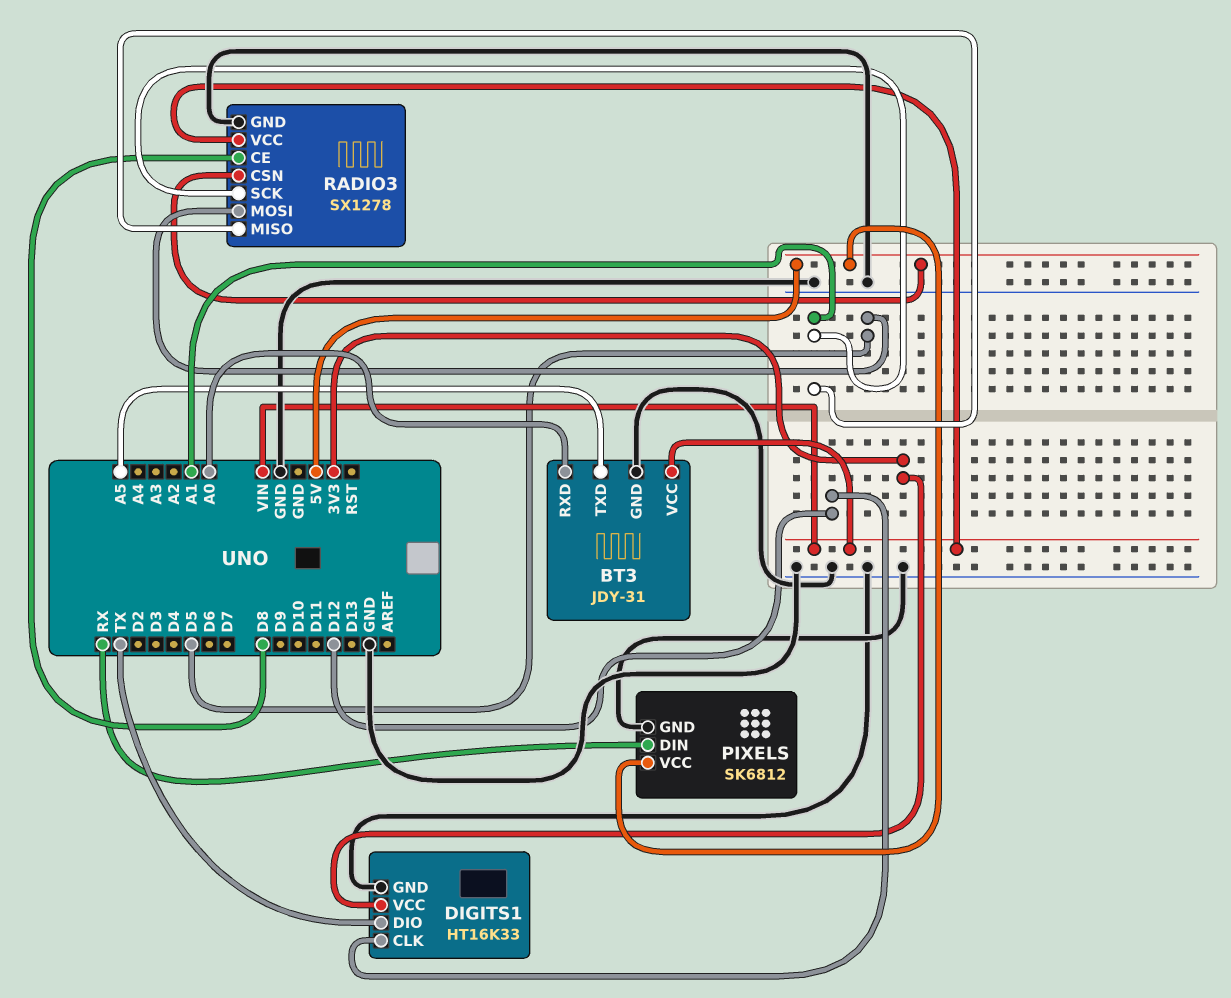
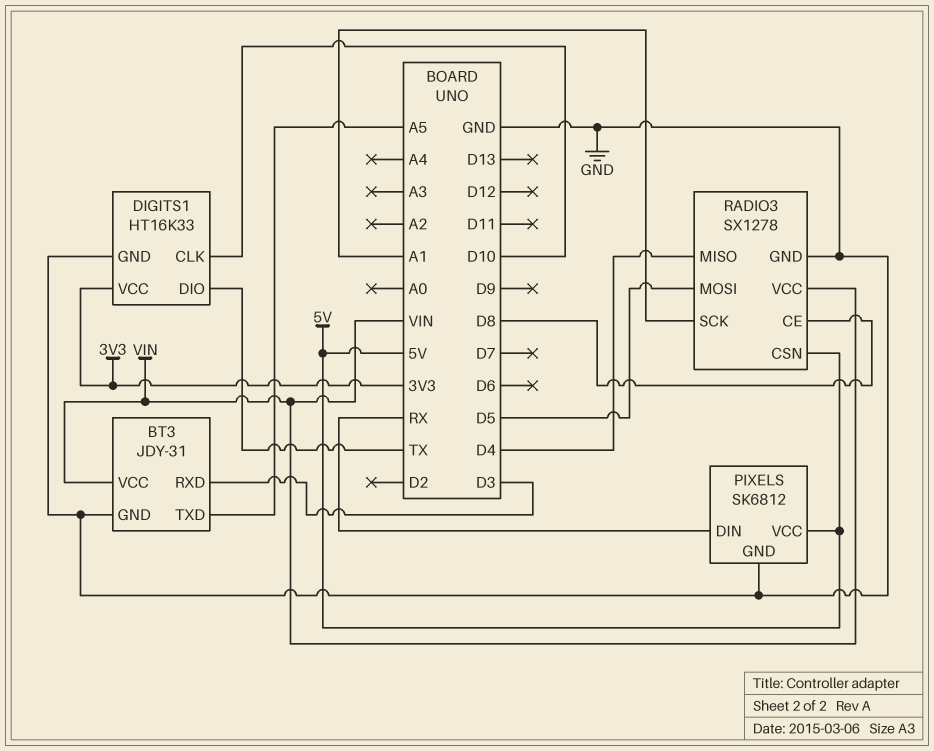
BT3 pin RXD: A0 -> D3
DIGITS1 pin CLK: D12 -> D10
RADIO3 pin MISO: A1 -> D4

